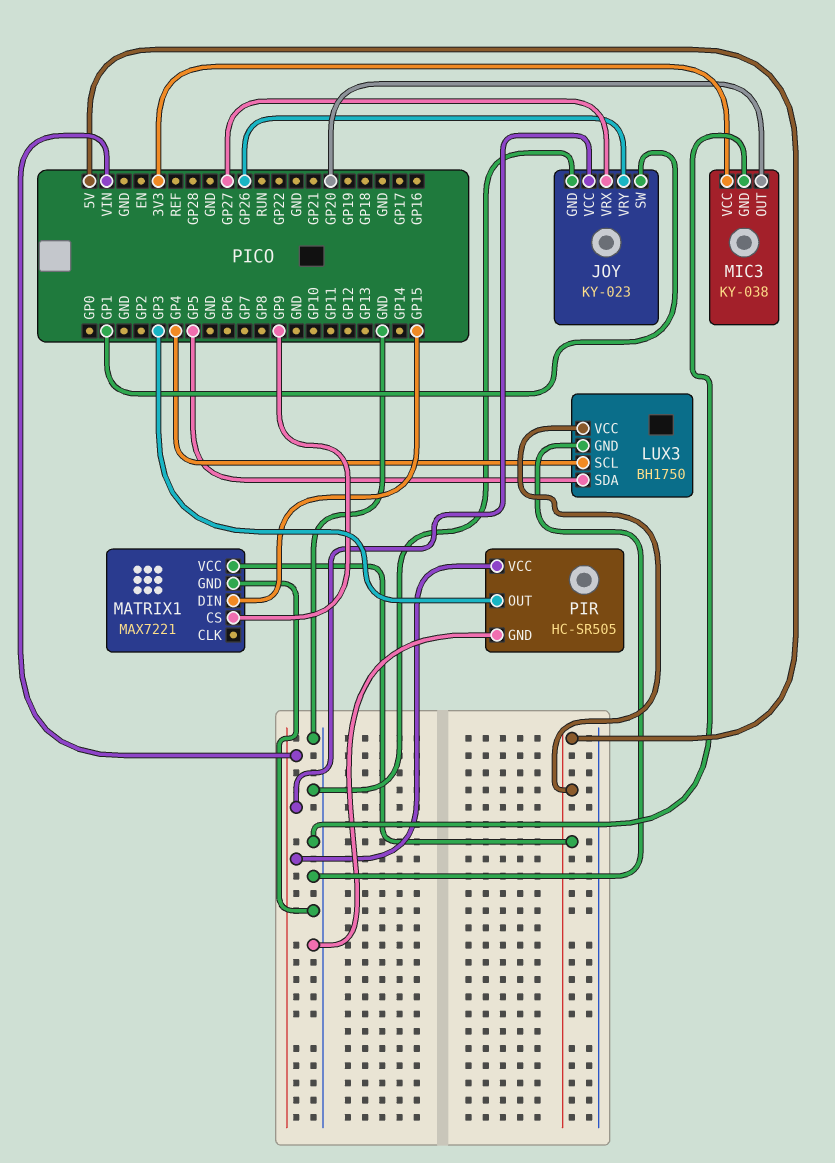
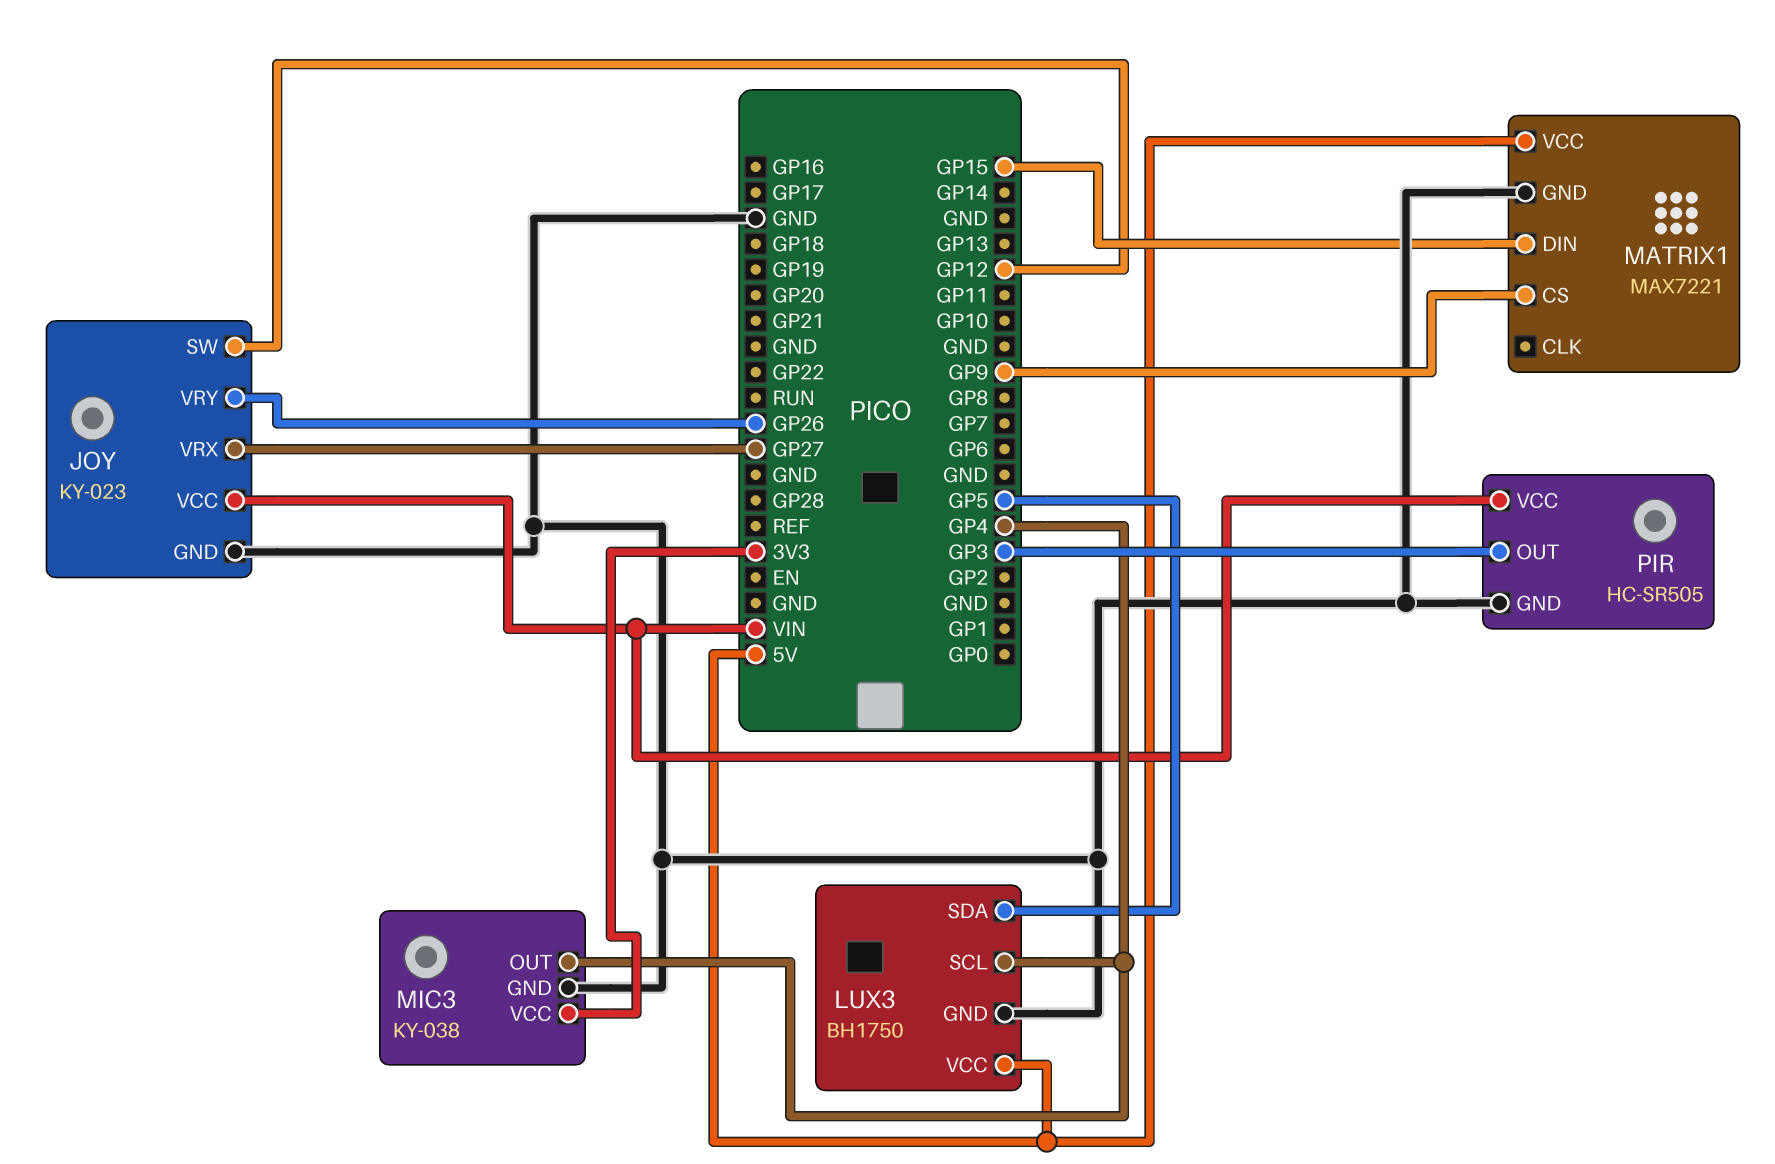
JOY pin SW: GP1 -> GP12
MIC3 pin OUT: GP20 -> GP4

